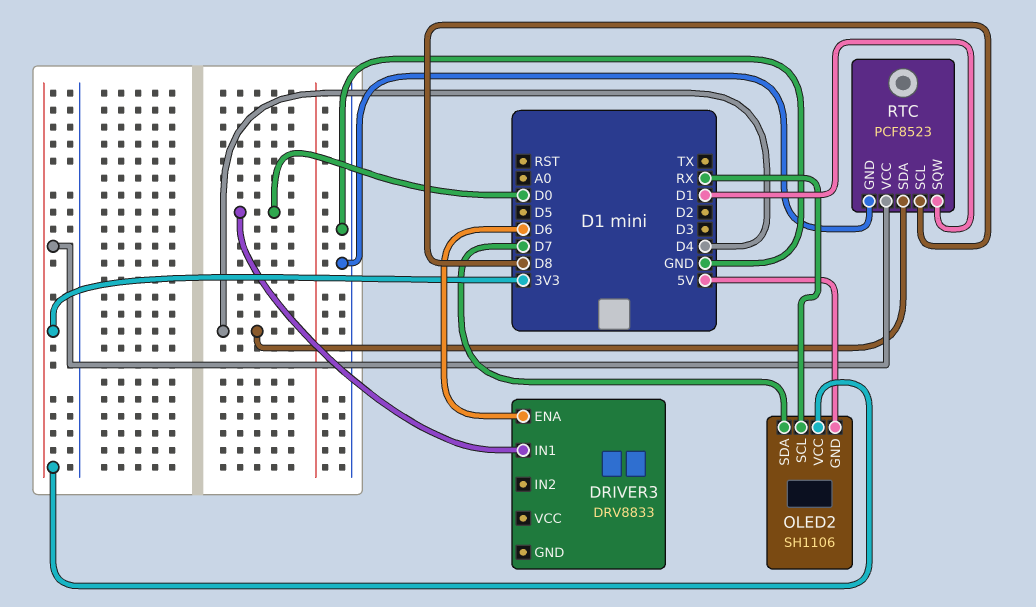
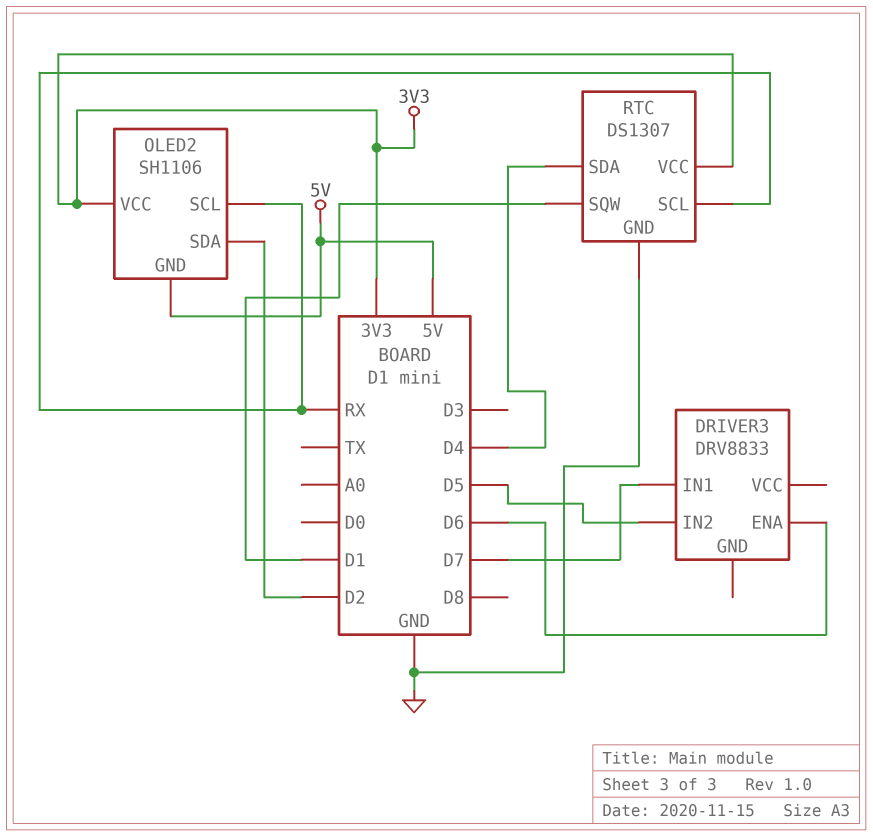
DRIVER3 pin IN1: D0 -> D7
DRIVER3 pin IN2: none -> D5
OLED2 pin SDA: D7 -> D2
RTC: PCF8523 -> DS1307
RTC pin SCL: D8 -> RX

